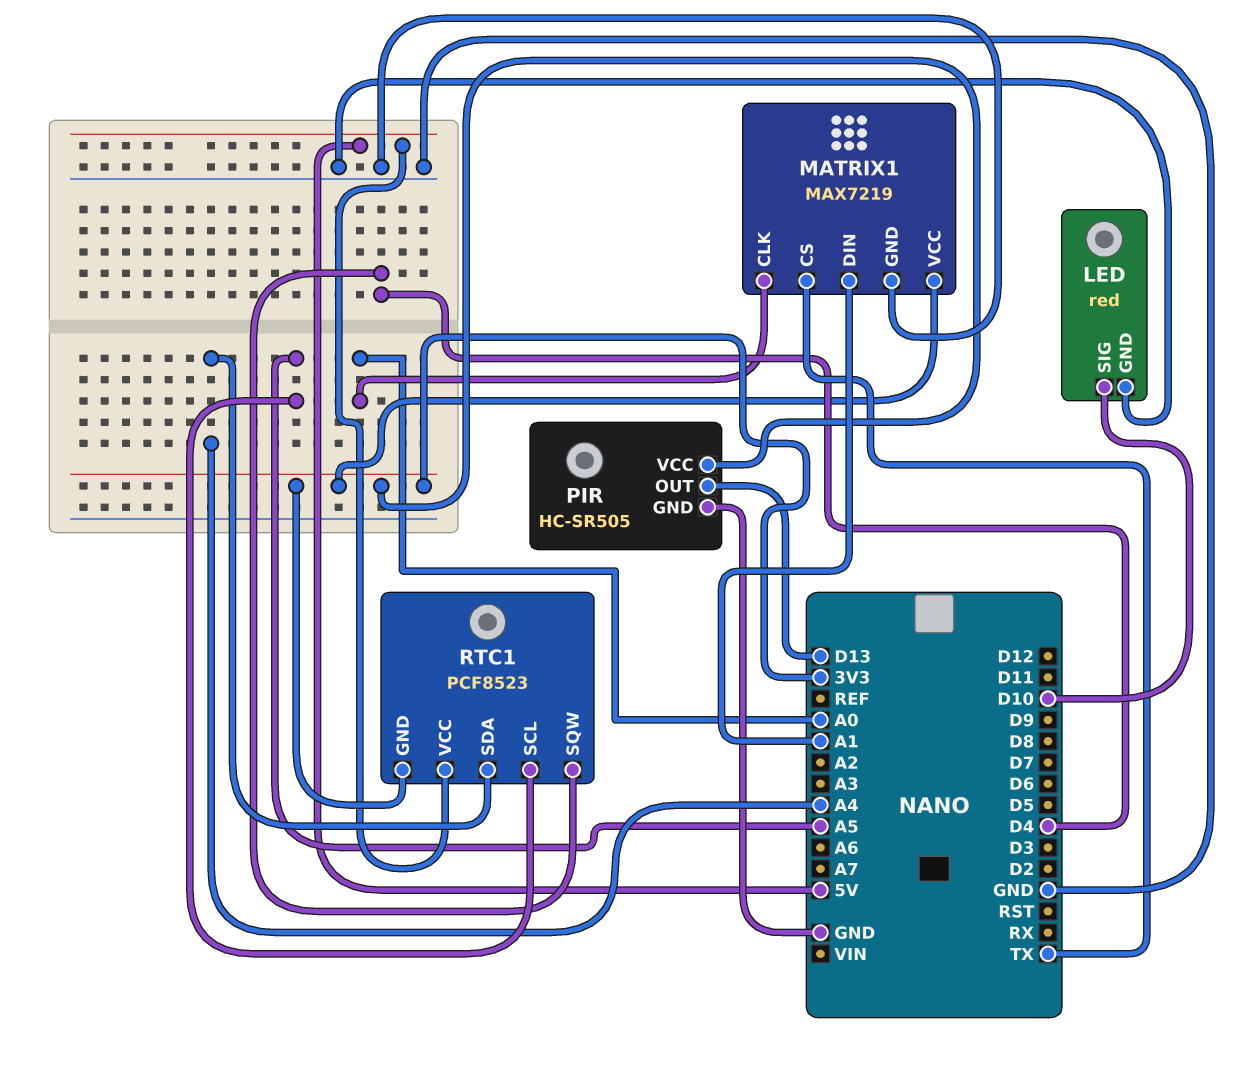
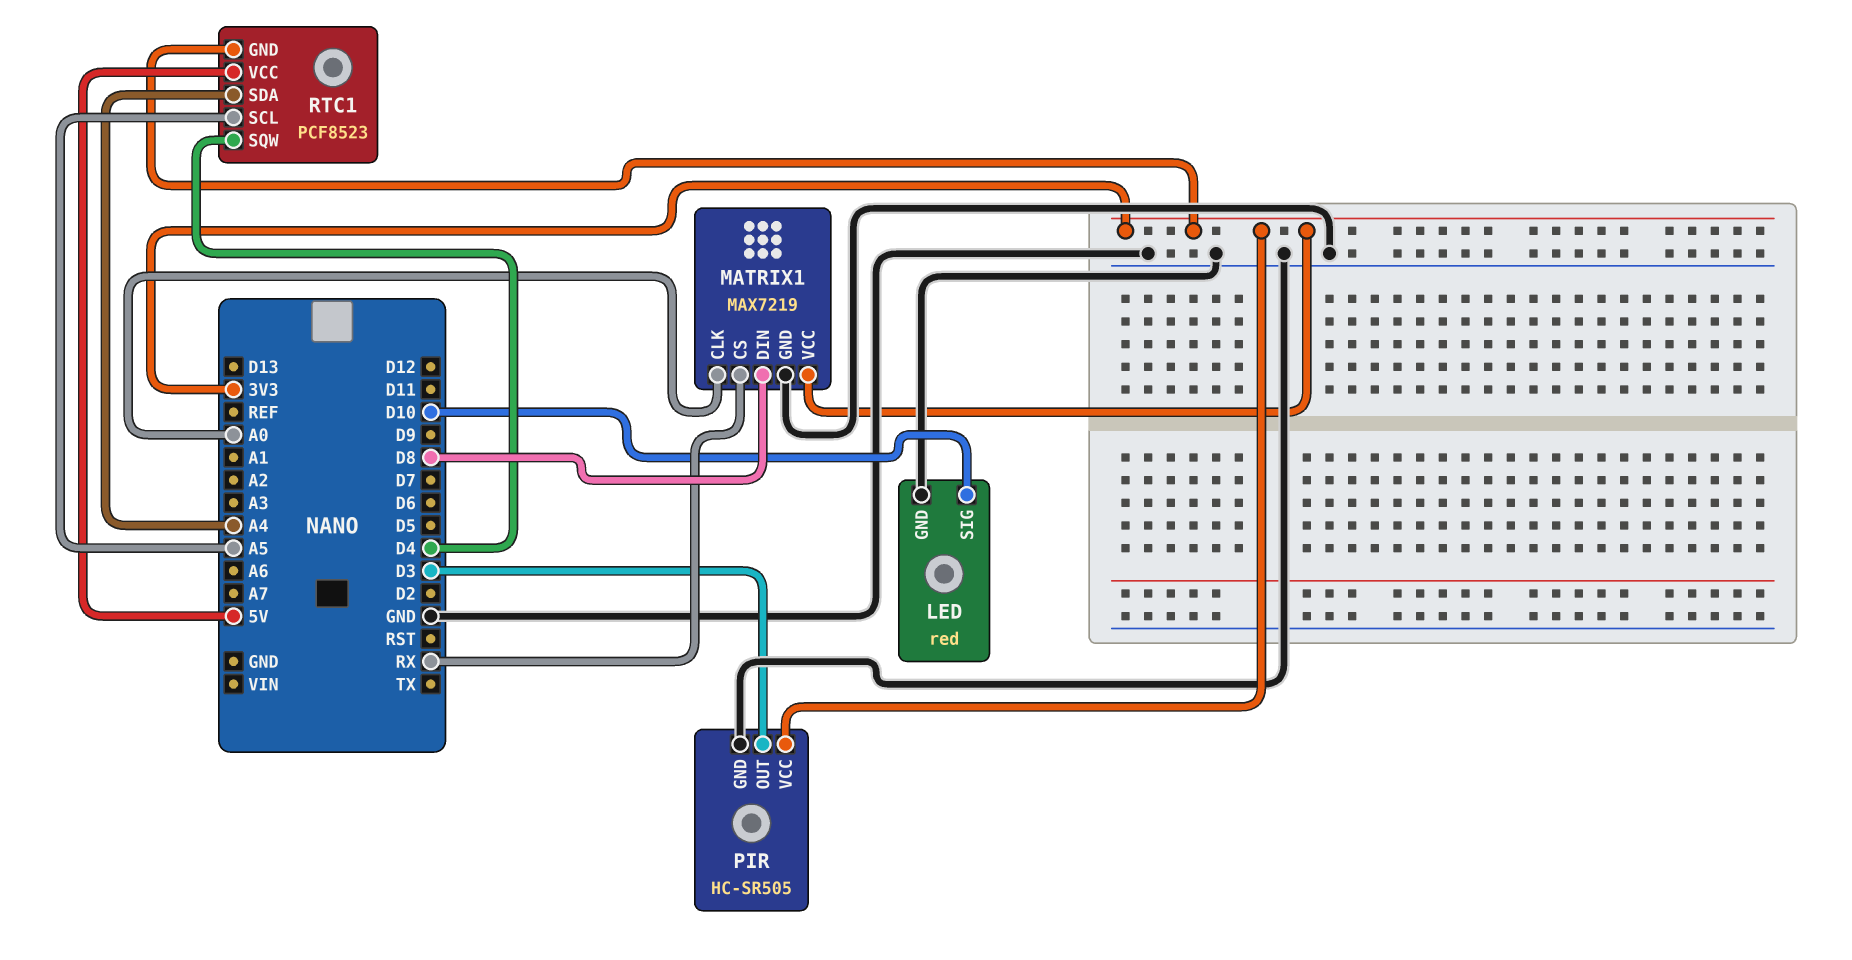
MATRIX1 pin CS: TX -> RX
MATRIX1 pin DIN: A1 -> D8
PIR pin OUT: D13 -> D3

